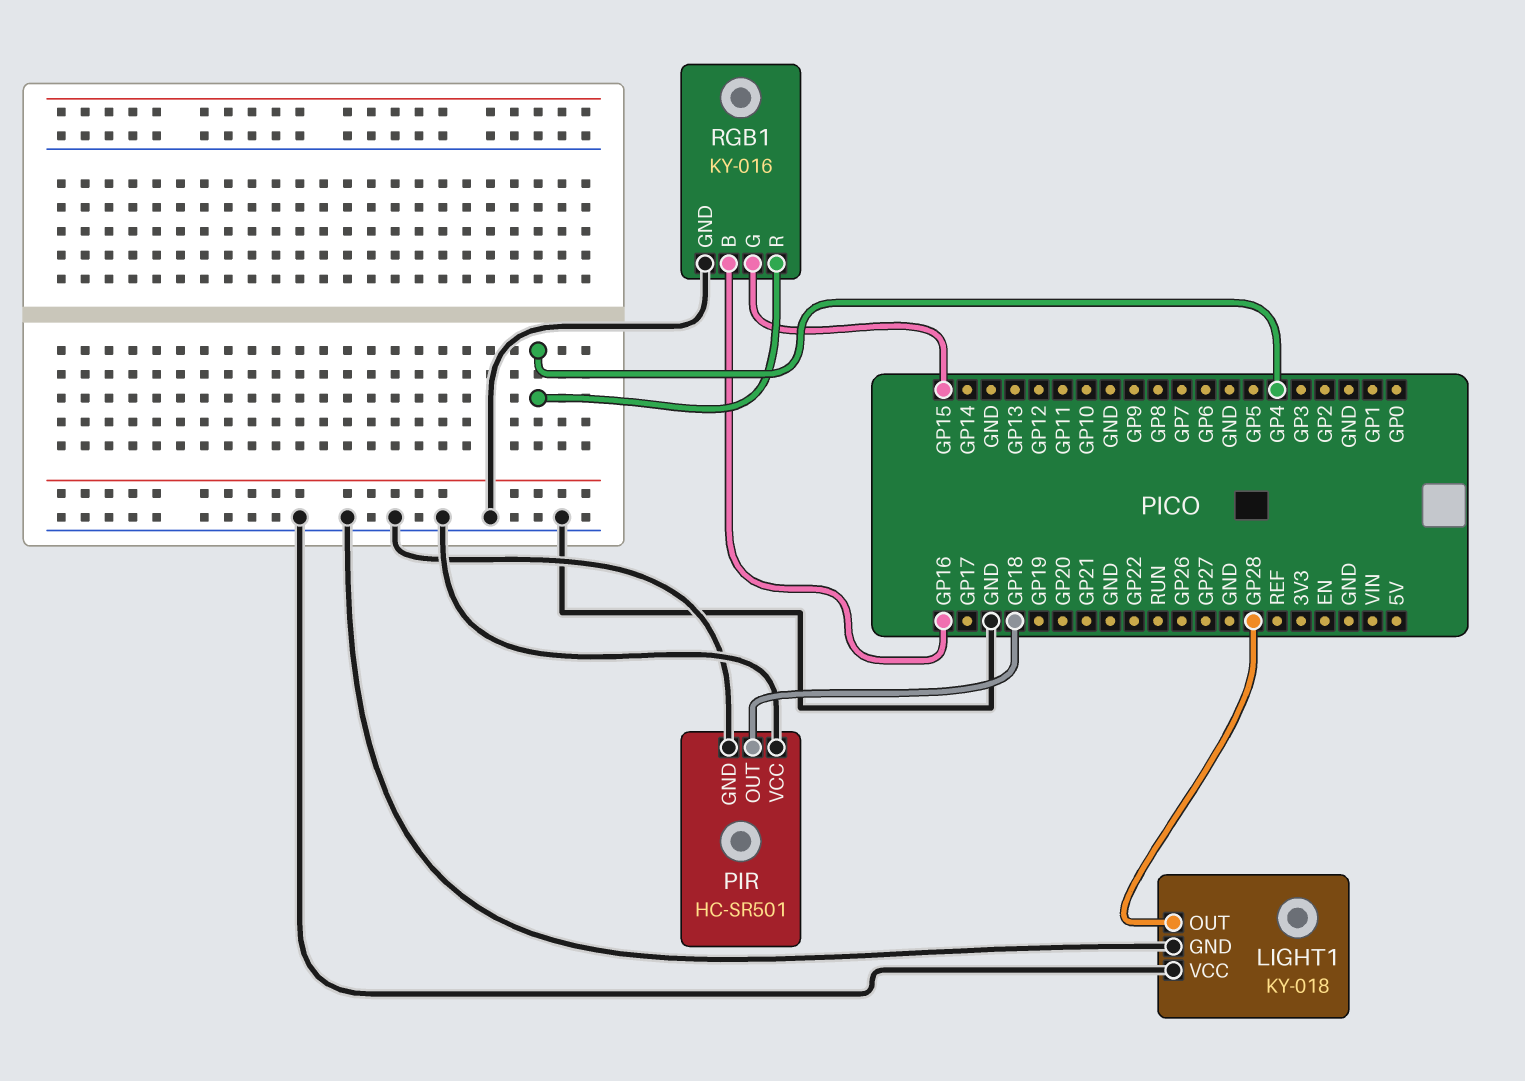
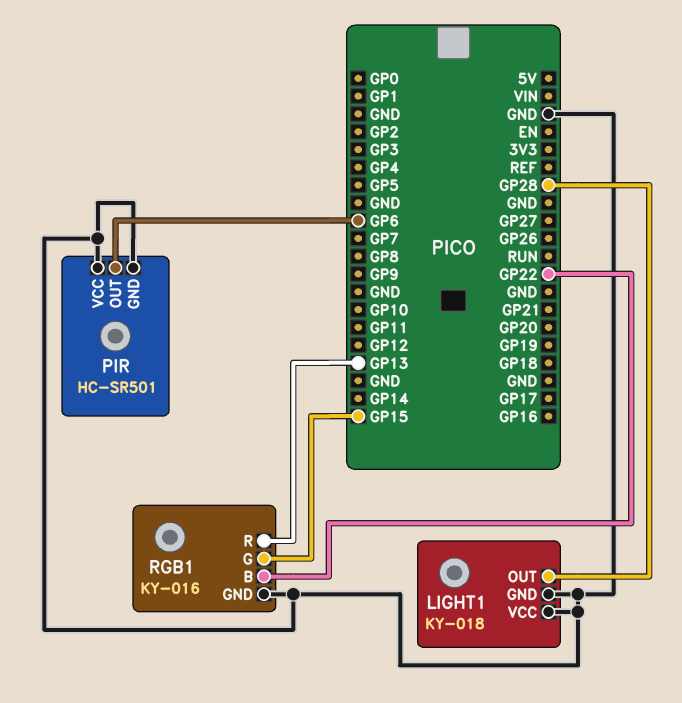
PIR pin OUT: GP18 -> GP6
RGB1 pin B: GP16 -> GP22
RGB1 pin R: GP4 -> GP13

